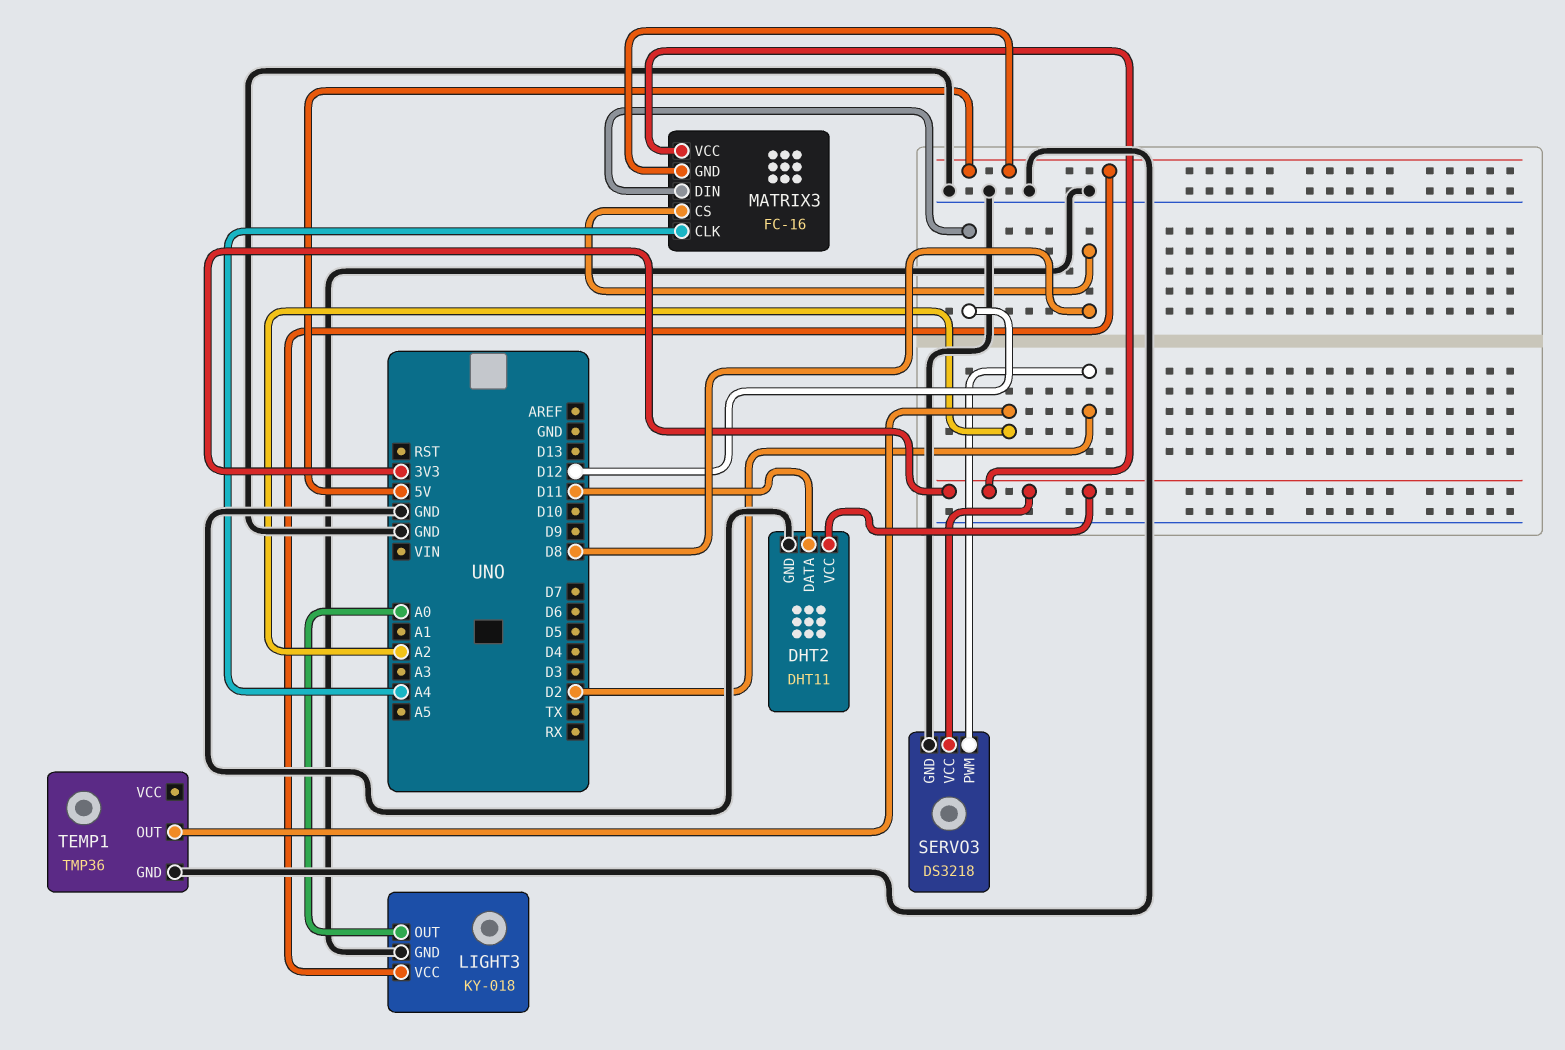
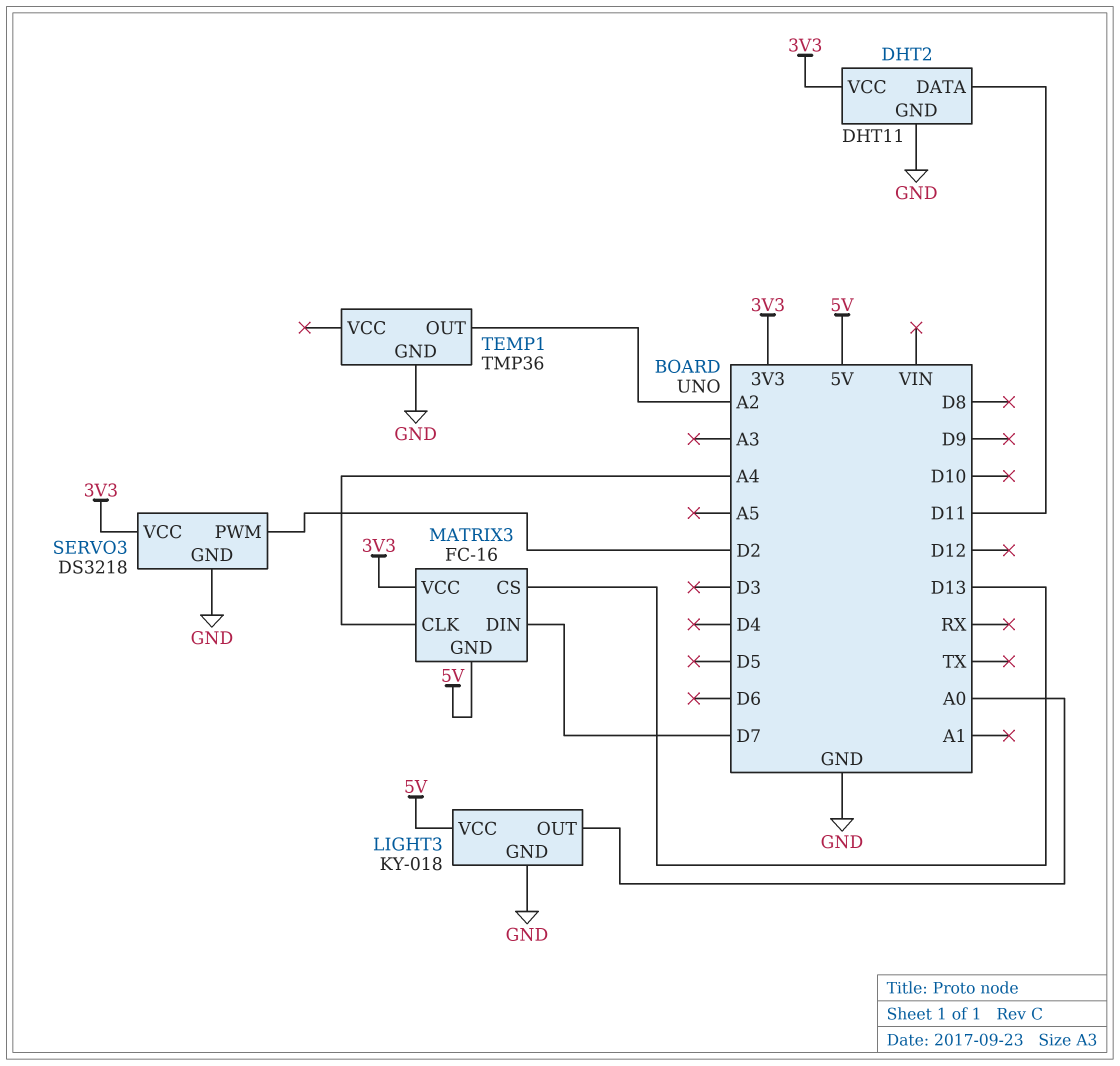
MATRIX3 pin CS: D8 -> D13
MATRIX3 pin DIN: D12 -> D7

